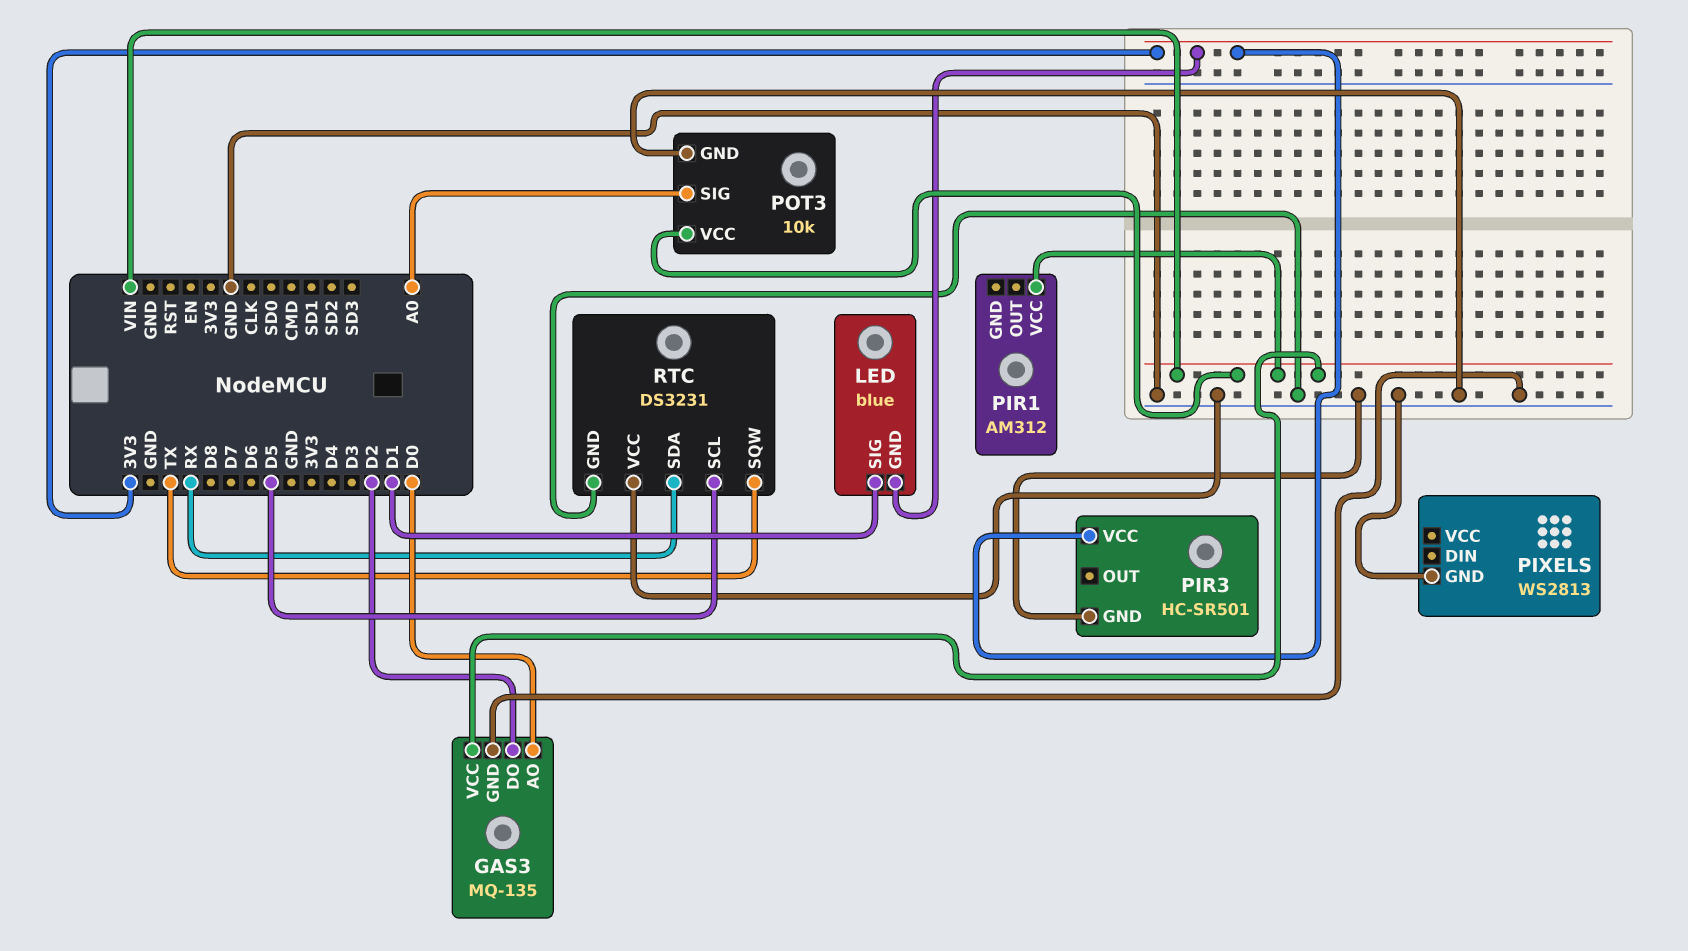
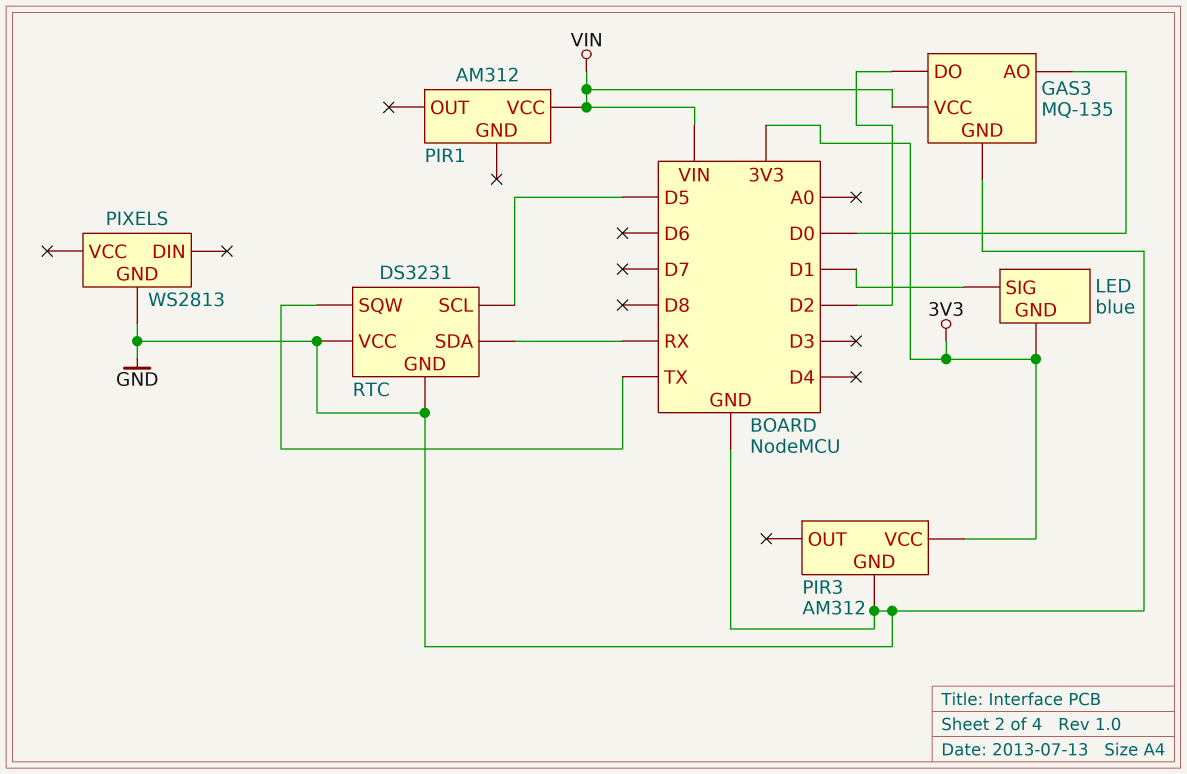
PIR3: HC-SR501 -> AM312
POT3: 10k -> none
POT3 pin GND: GND -> none
POT3 pin SIG: A0 -> none
POT3 pin VCC: VIN -> none

